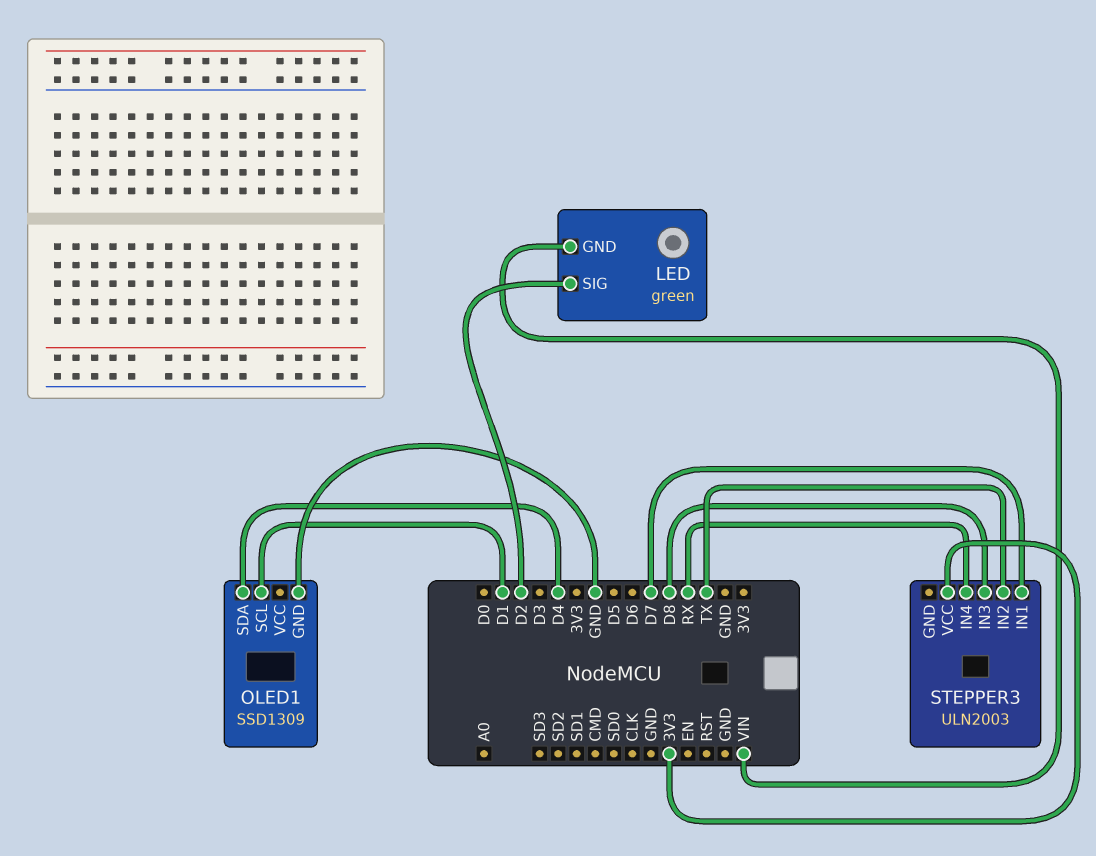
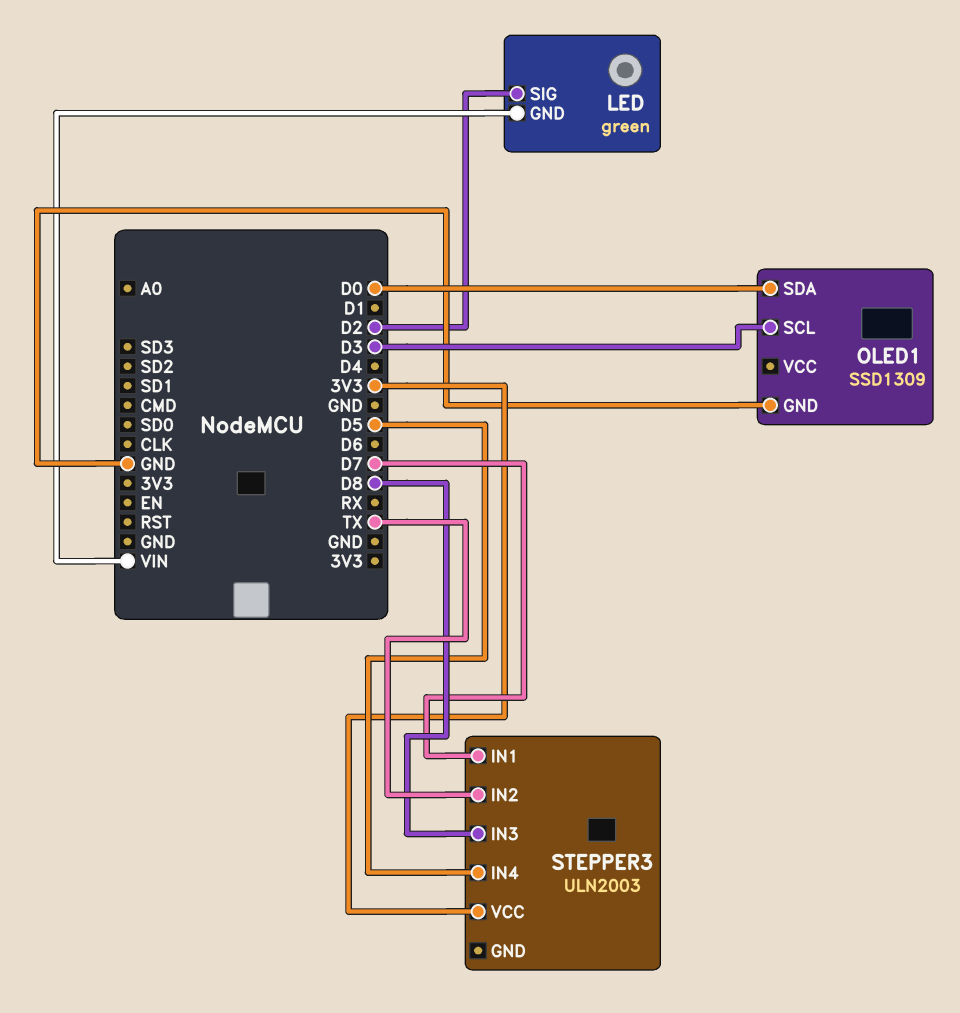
OLED1 pin SCL: D1 -> D3
OLED1 pin SDA: D4 -> D0
STEPPER3 pin IN4: RX -> D5

